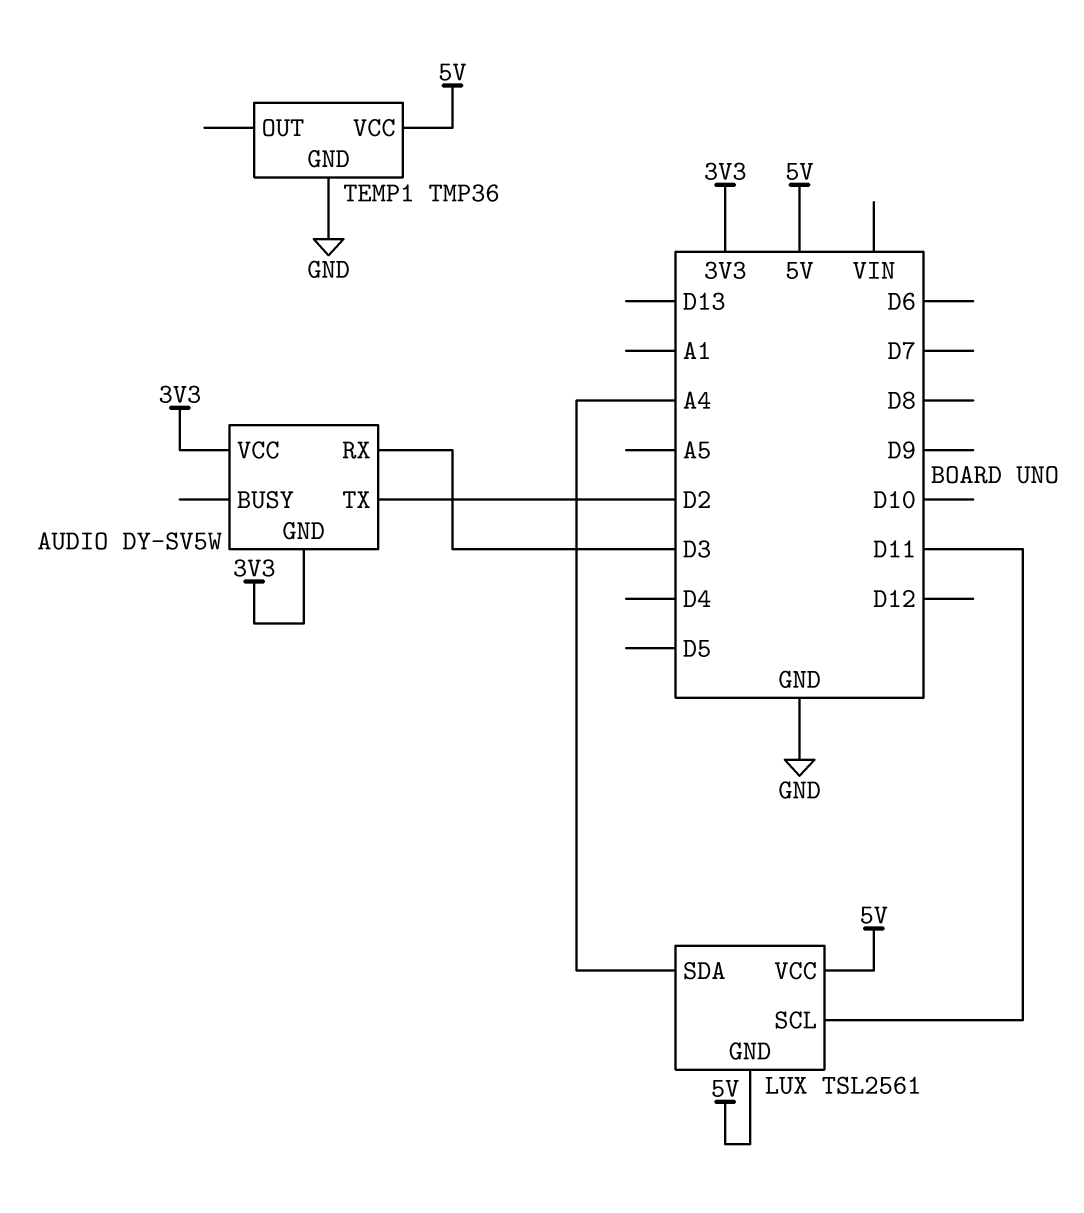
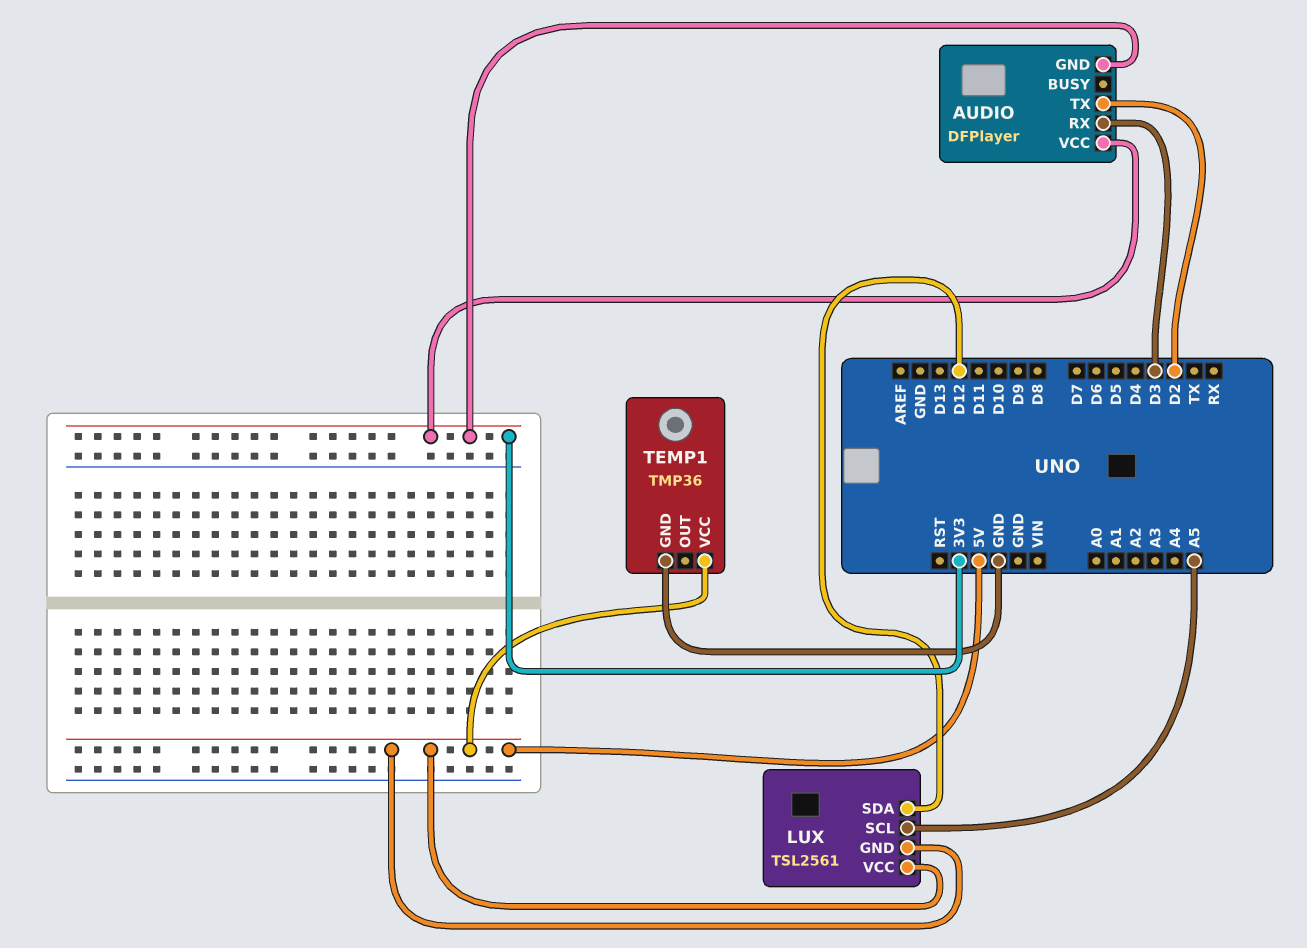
AUDIO: DY-SV5W -> DFPlayer
LUX pin SCL: D11 -> A5
LUX pin SDA: A4 -> D12

